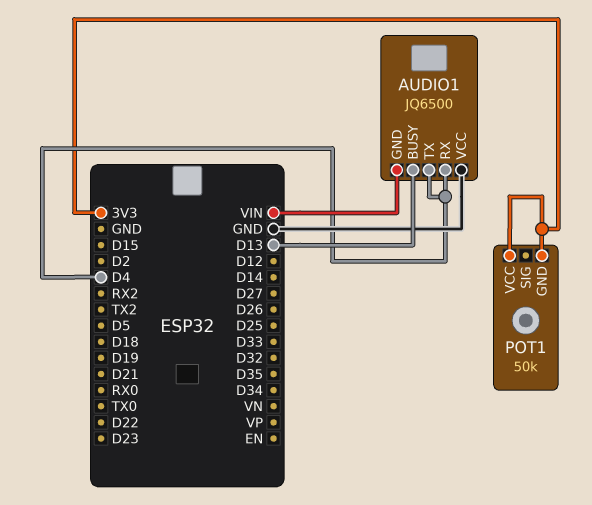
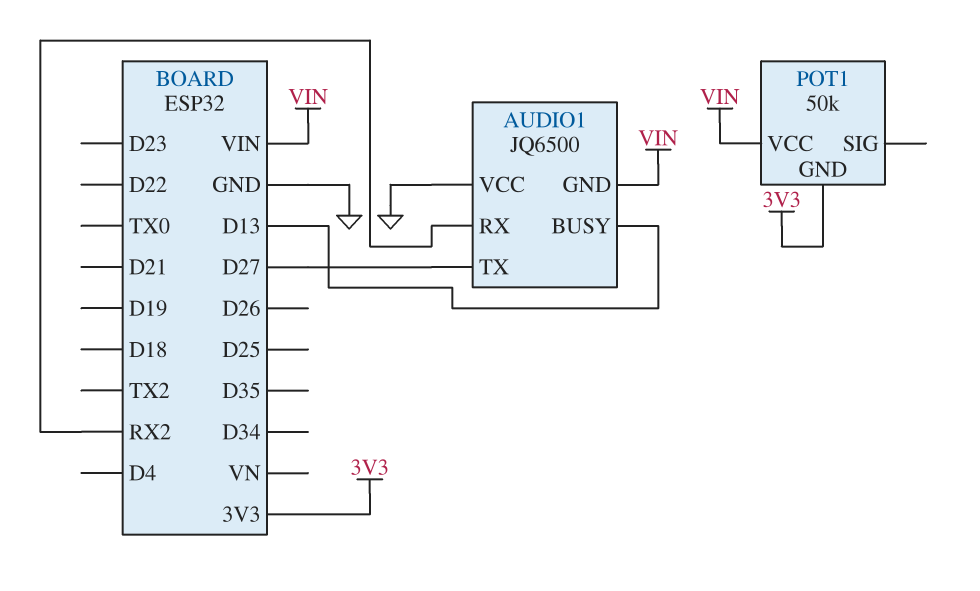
AUDIO1 pin RX: D4 -> RX2
AUDIO1 pin TX: D4 -> D27
POT1 pin VCC: 3V3 -> VIN

